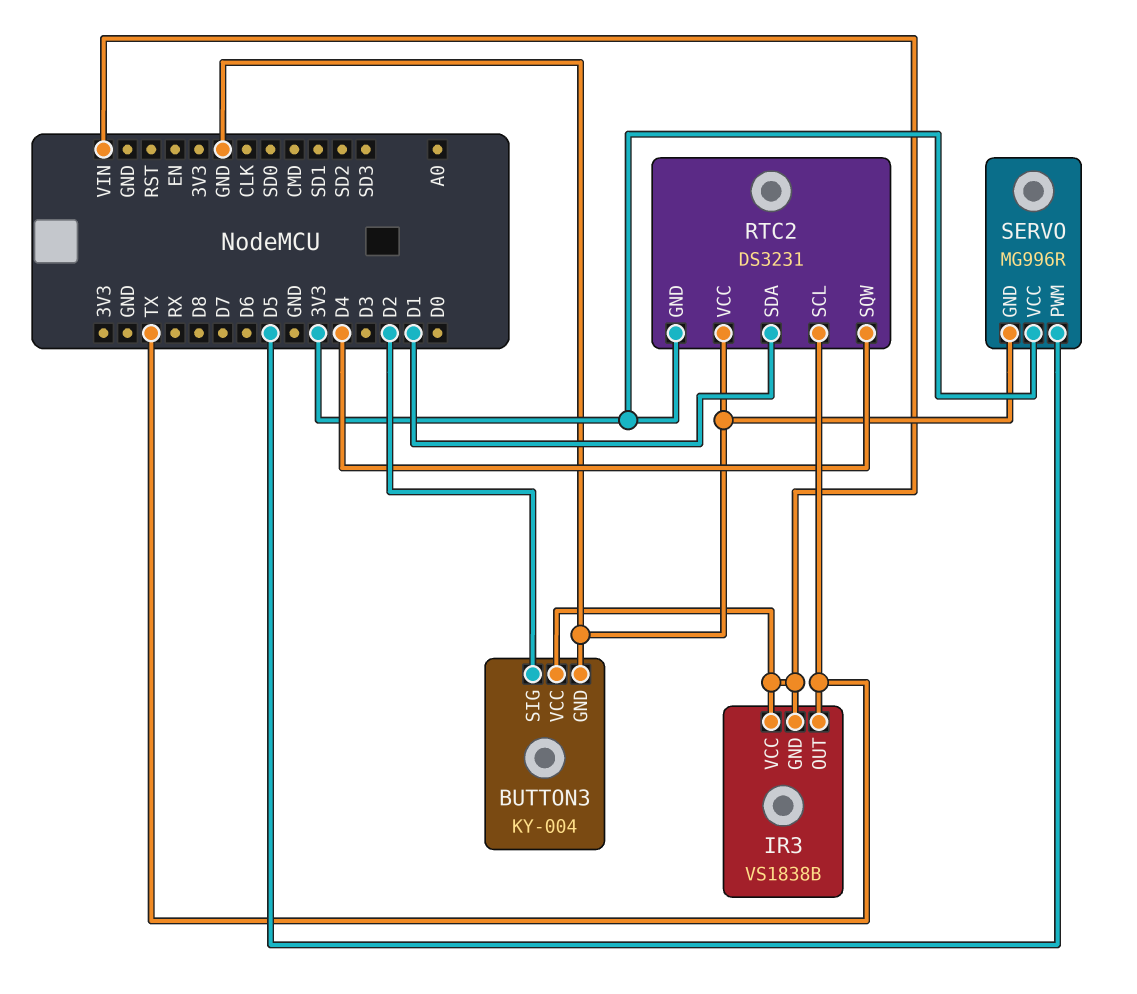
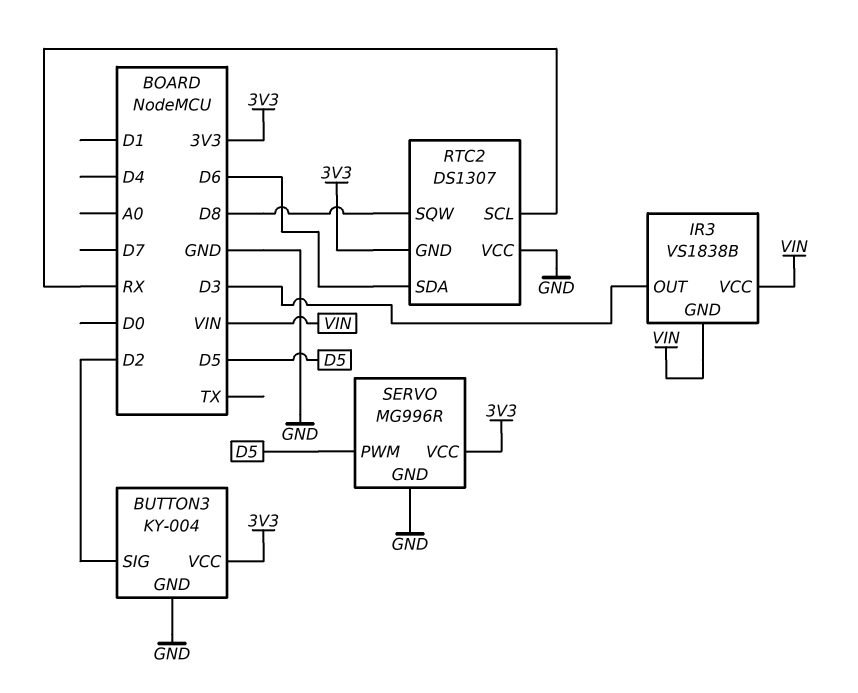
BUTTON3 pin VCC: VIN -> 3V3
IR3 pin OUT: TX -> D3
RTC2: DS3231 -> DS1307
RTC2 pin SCL: TX -> RX
RTC2 pin SDA: D1 -> D6
RTC2 pin SQW: D4 -> D8

